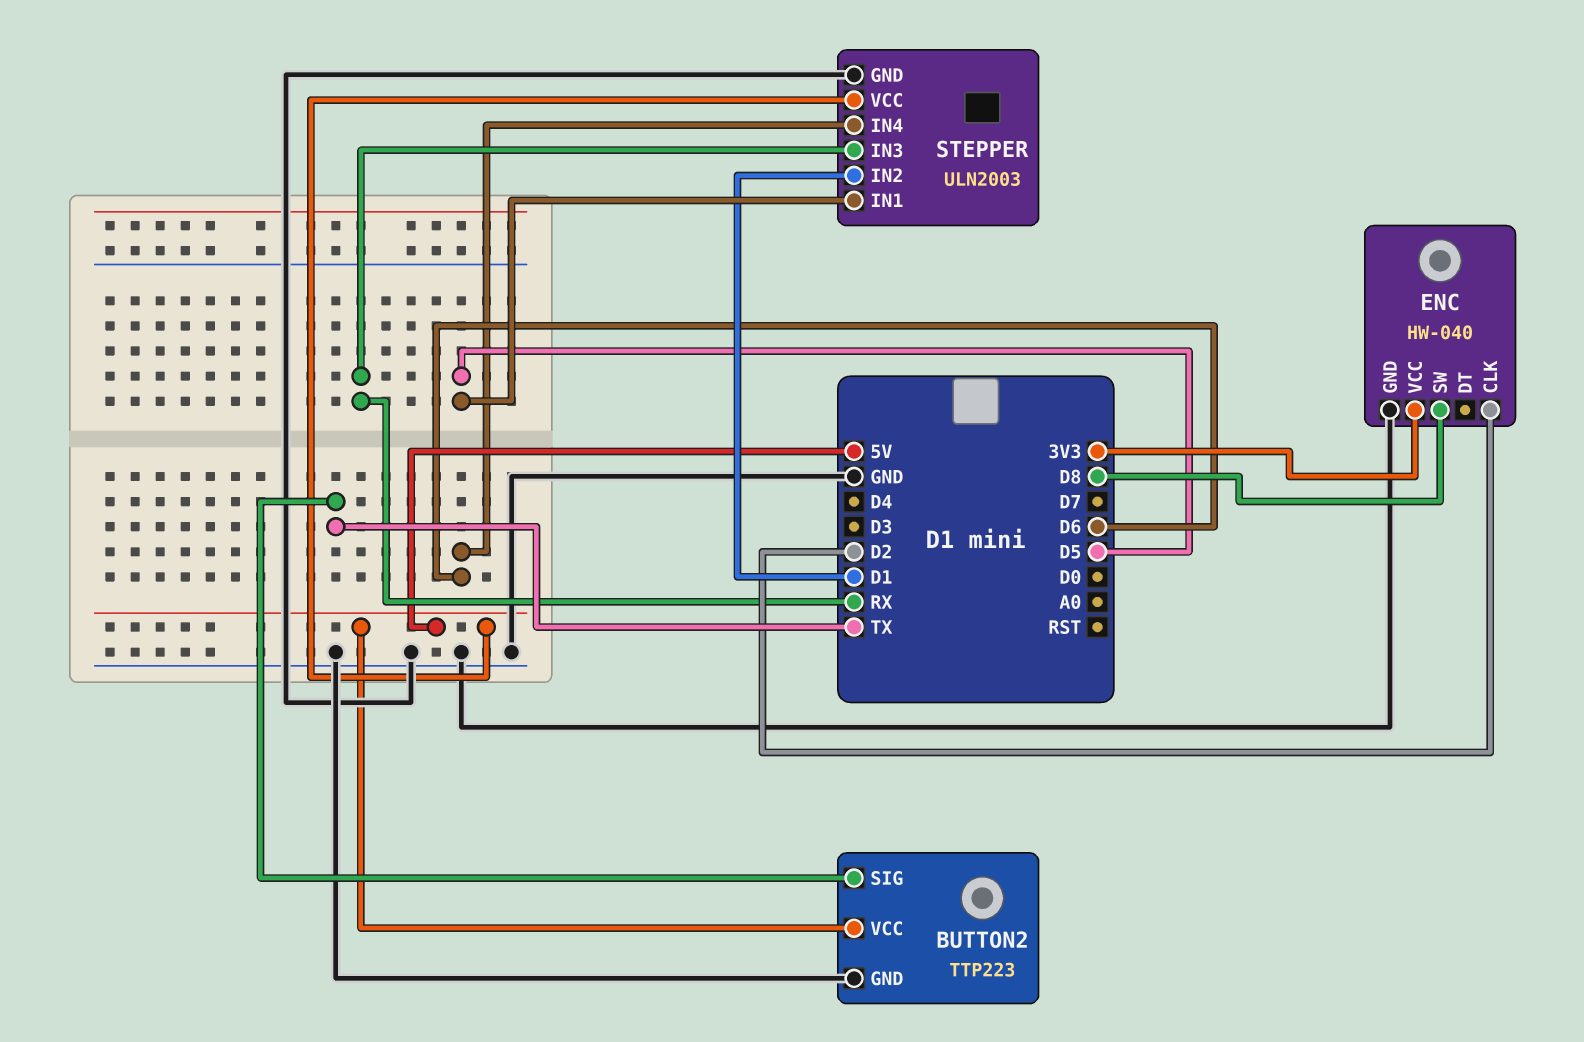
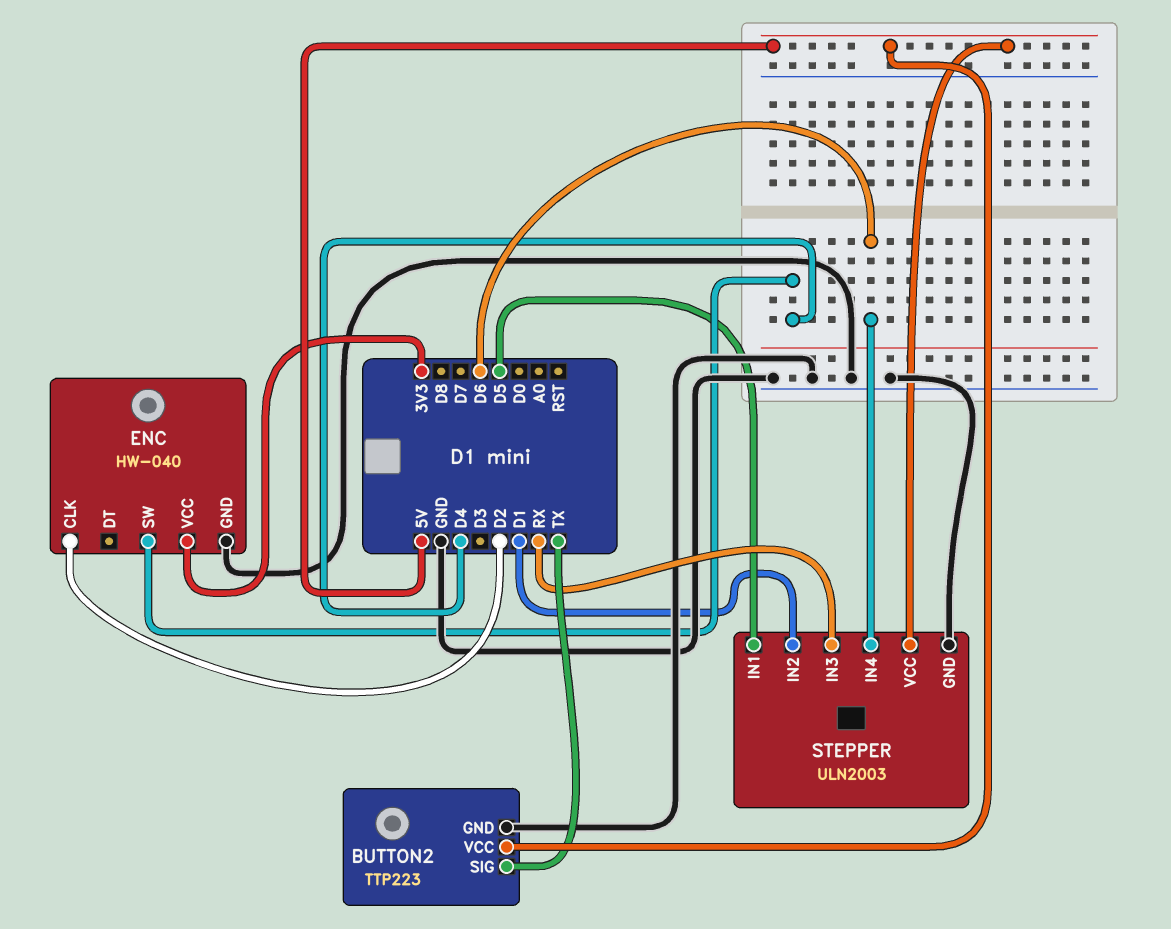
ENC pin SW: D8 -> D4

